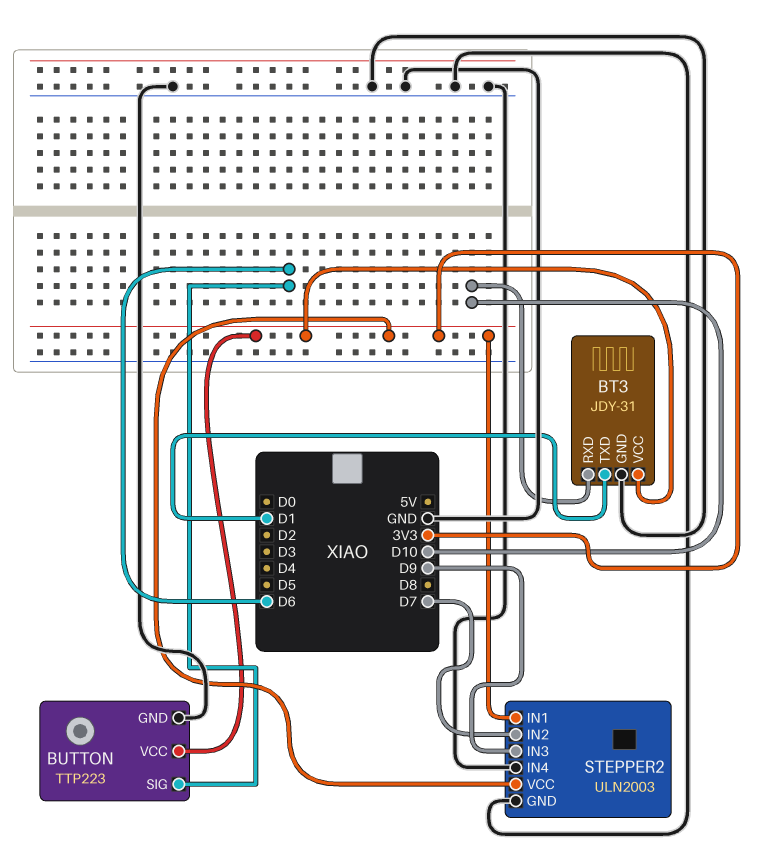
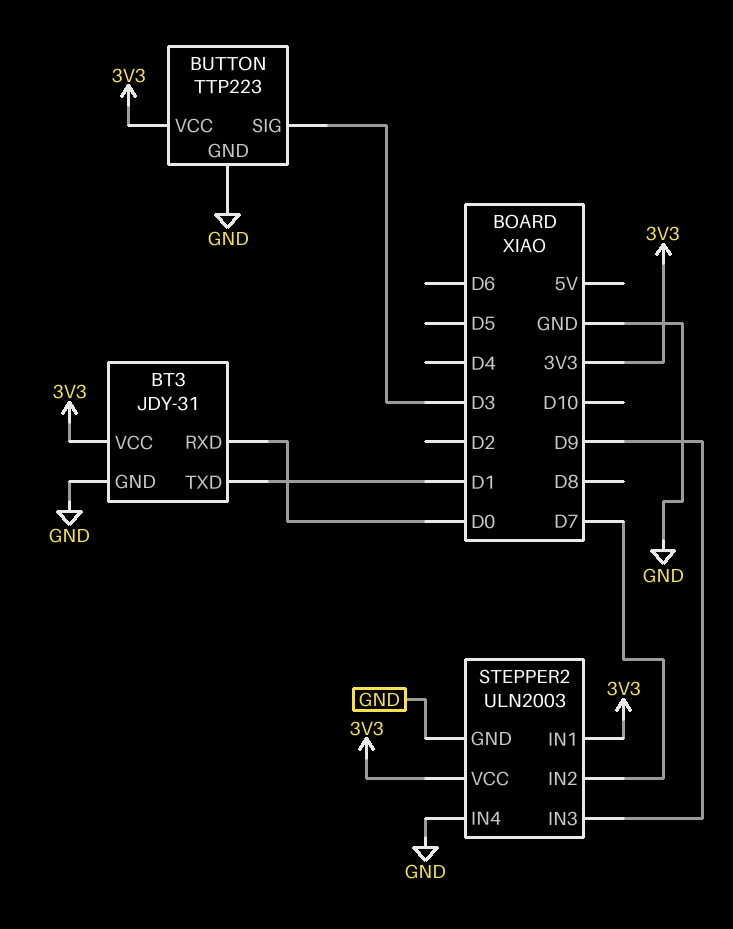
BT3 pin RXD: D10 -> D0
BUTTON pin SIG: D6 -> D3

